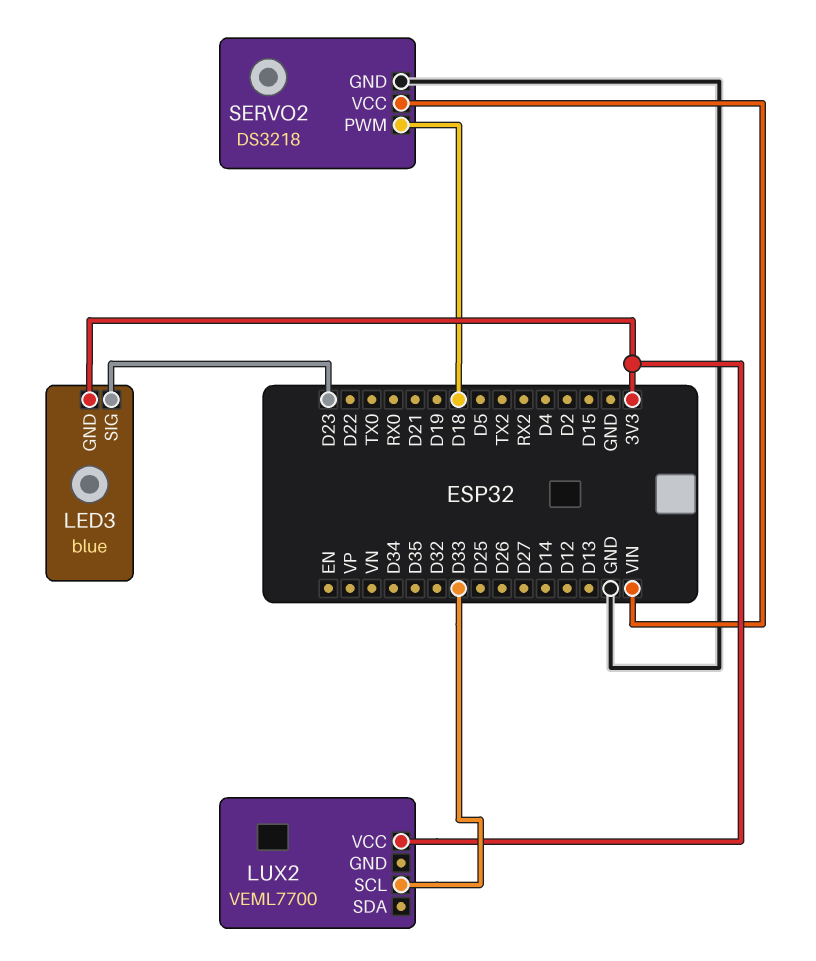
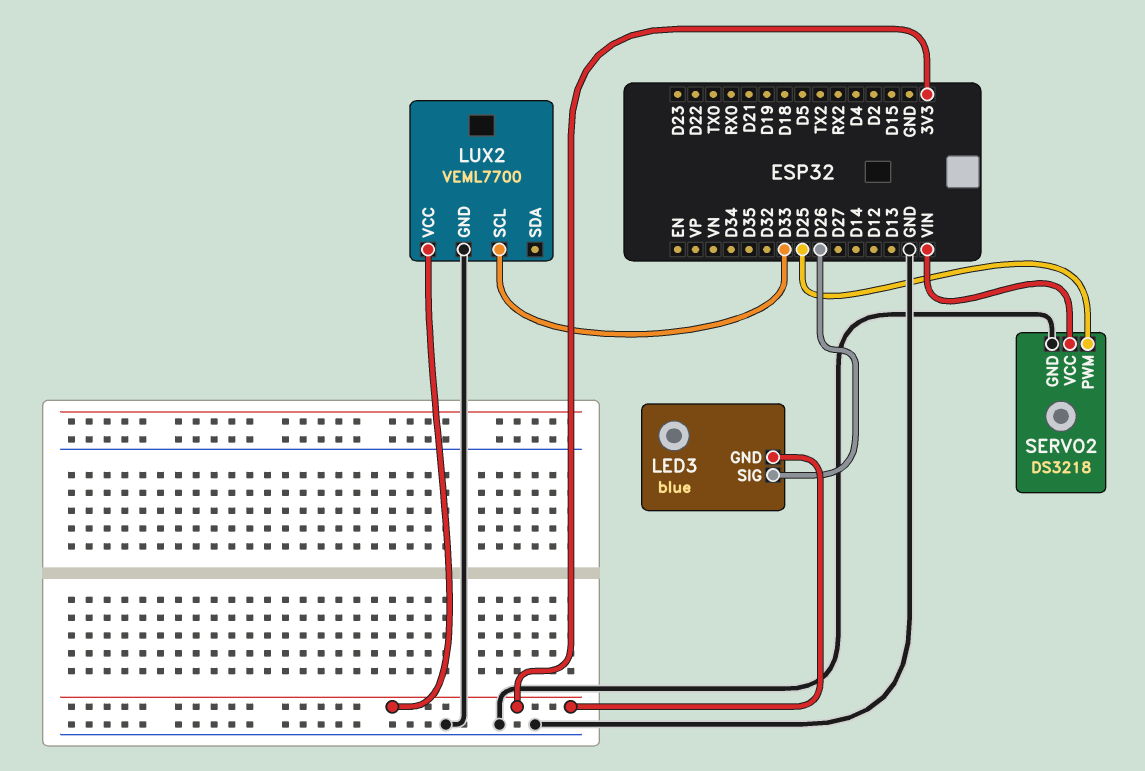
LED3 pin SIG: D23 -> D26
LUX2 pin GND: none -> GND
SERVO2 pin PWM: D18 -> D25

